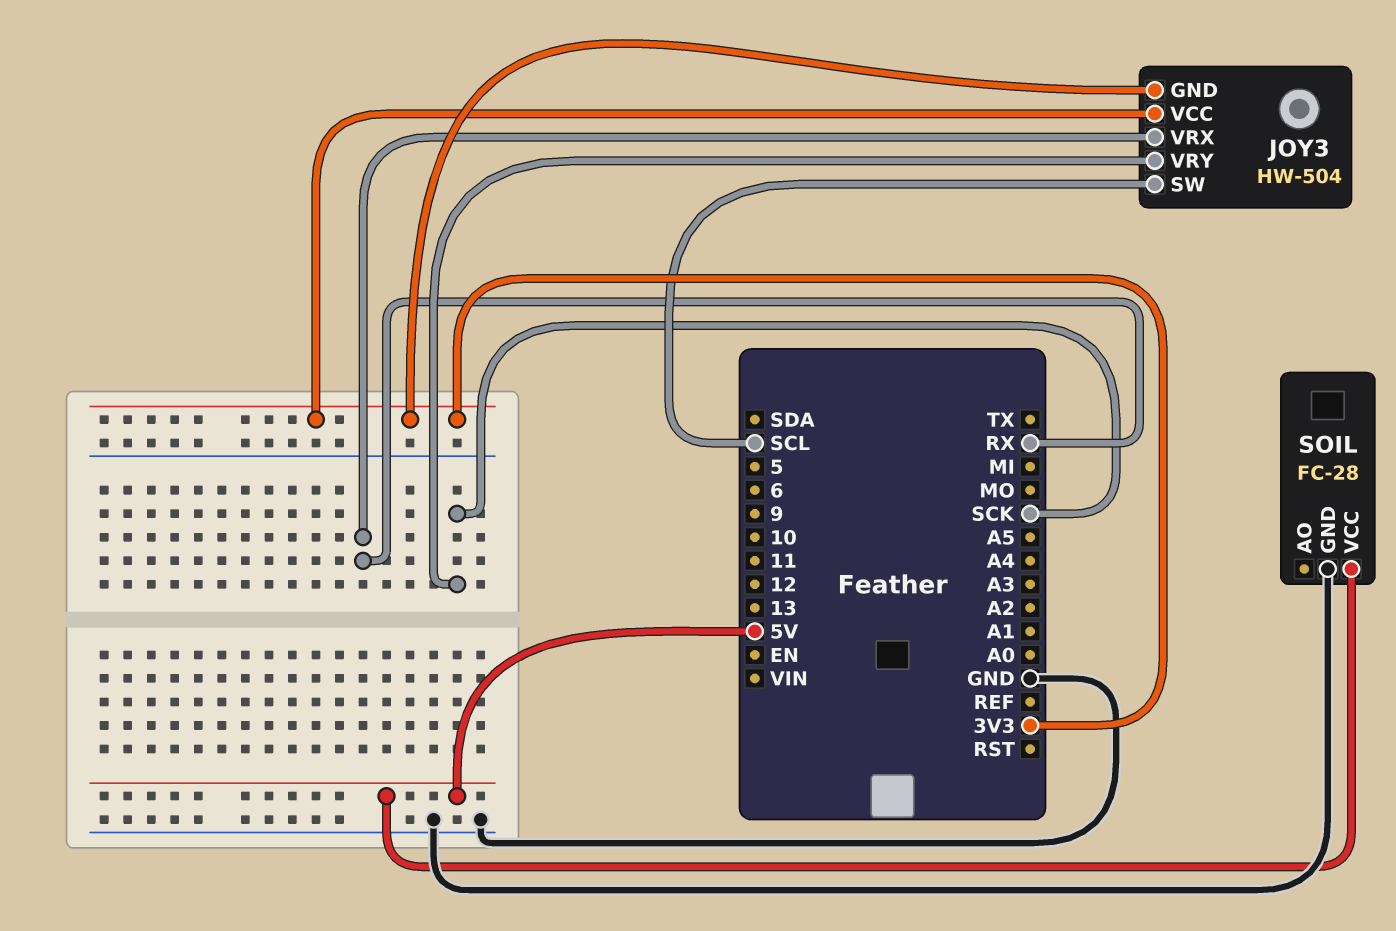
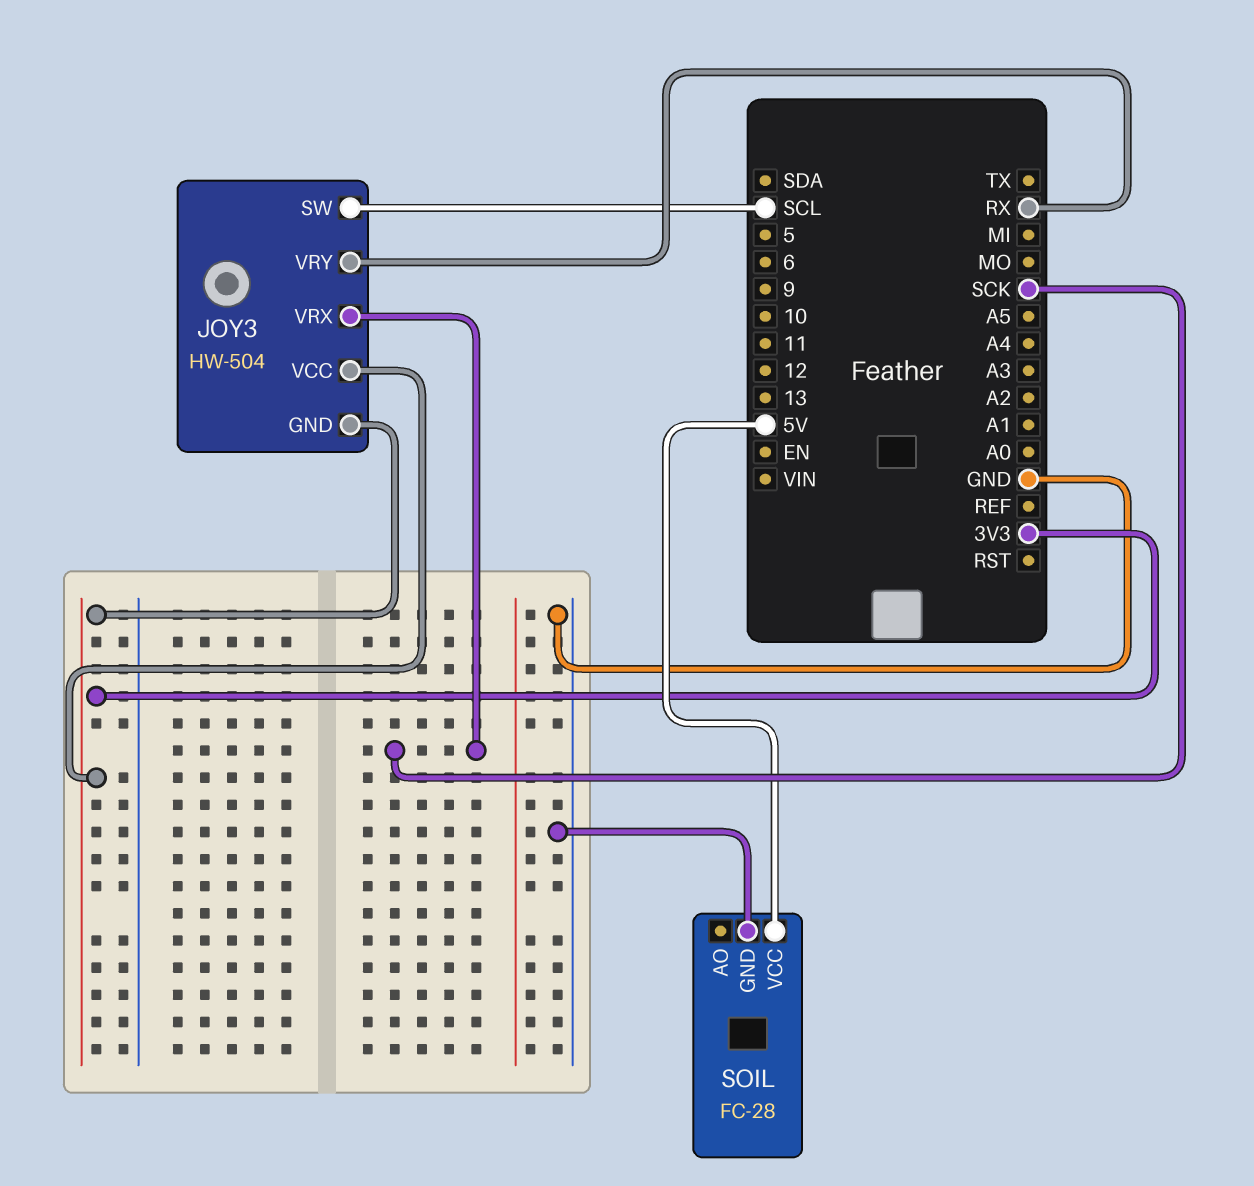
JOY3 pin VRX: RX -> SCK
JOY3 pin VRY: SCK -> RX

